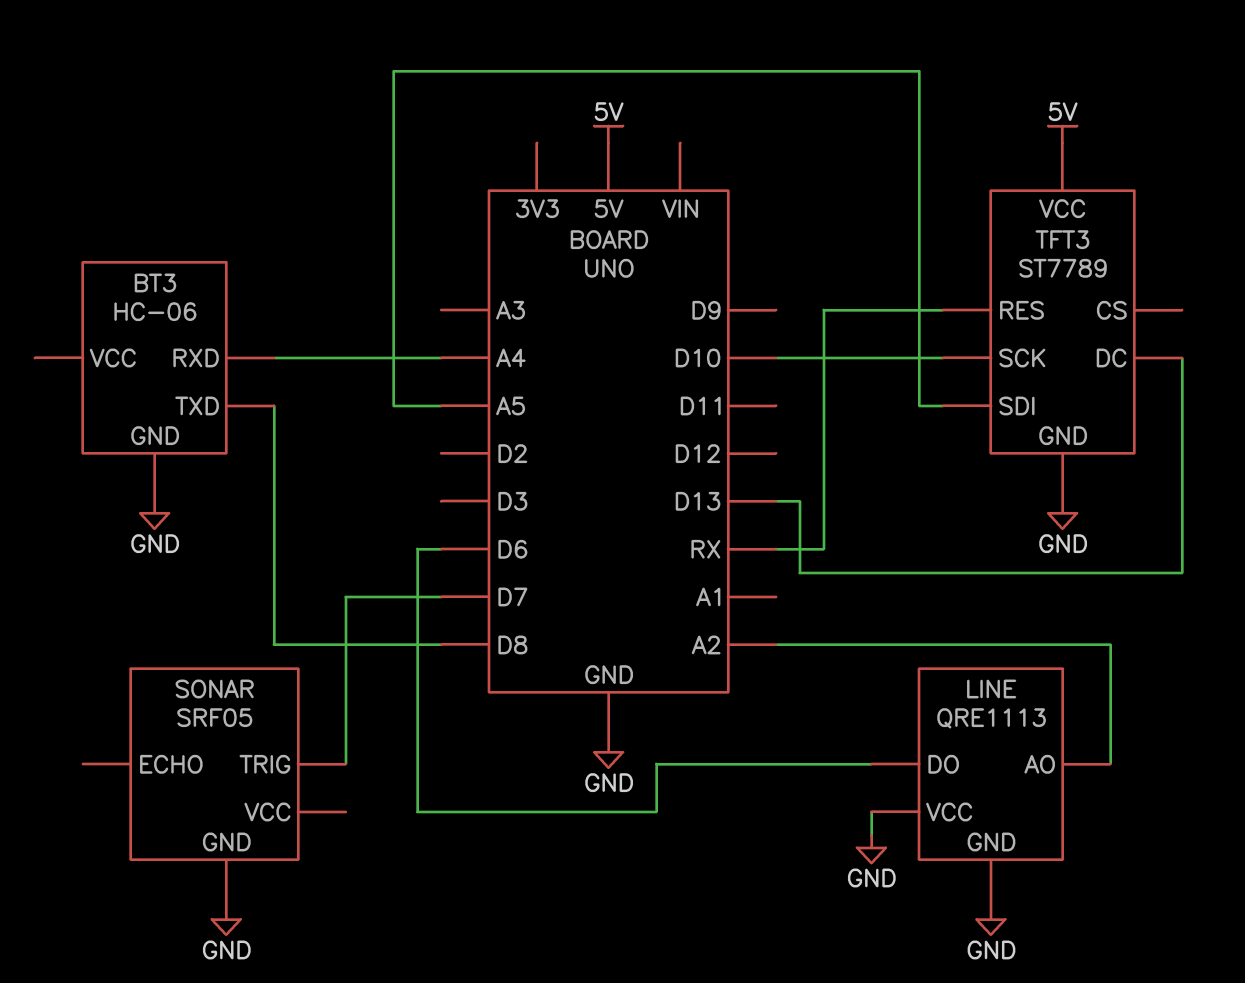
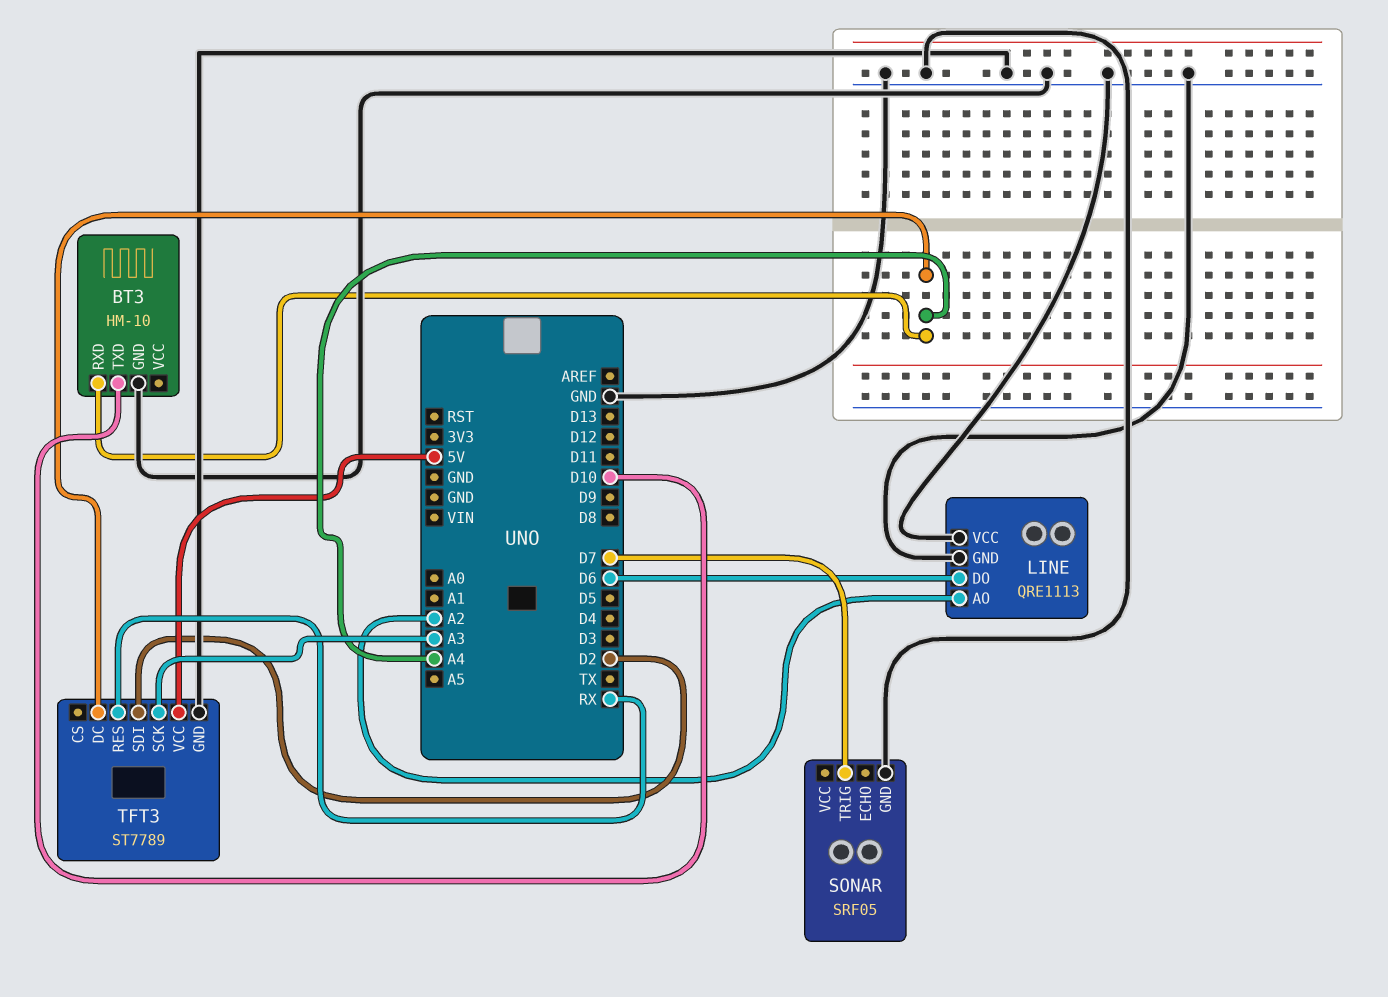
BT3: HC-06 -> HM-10
BT3 pin TXD: D8 -> D10
TFT3 pin DC: D13 -> A4
TFT3 pin SCK: D10 -> A3
TFT3 pin SDI: A5 -> D2

